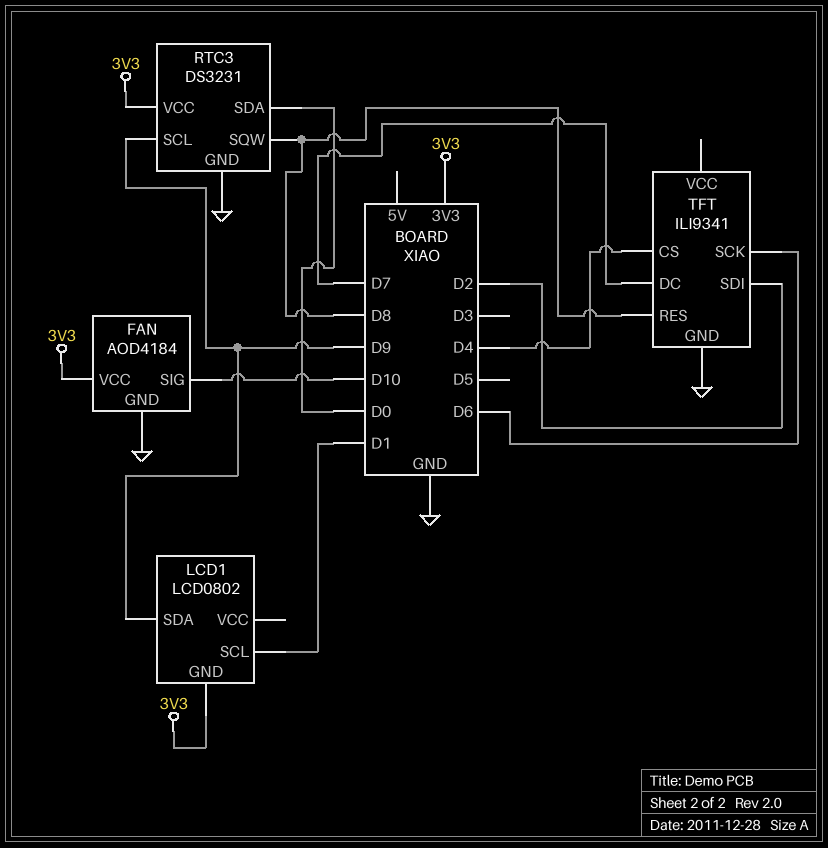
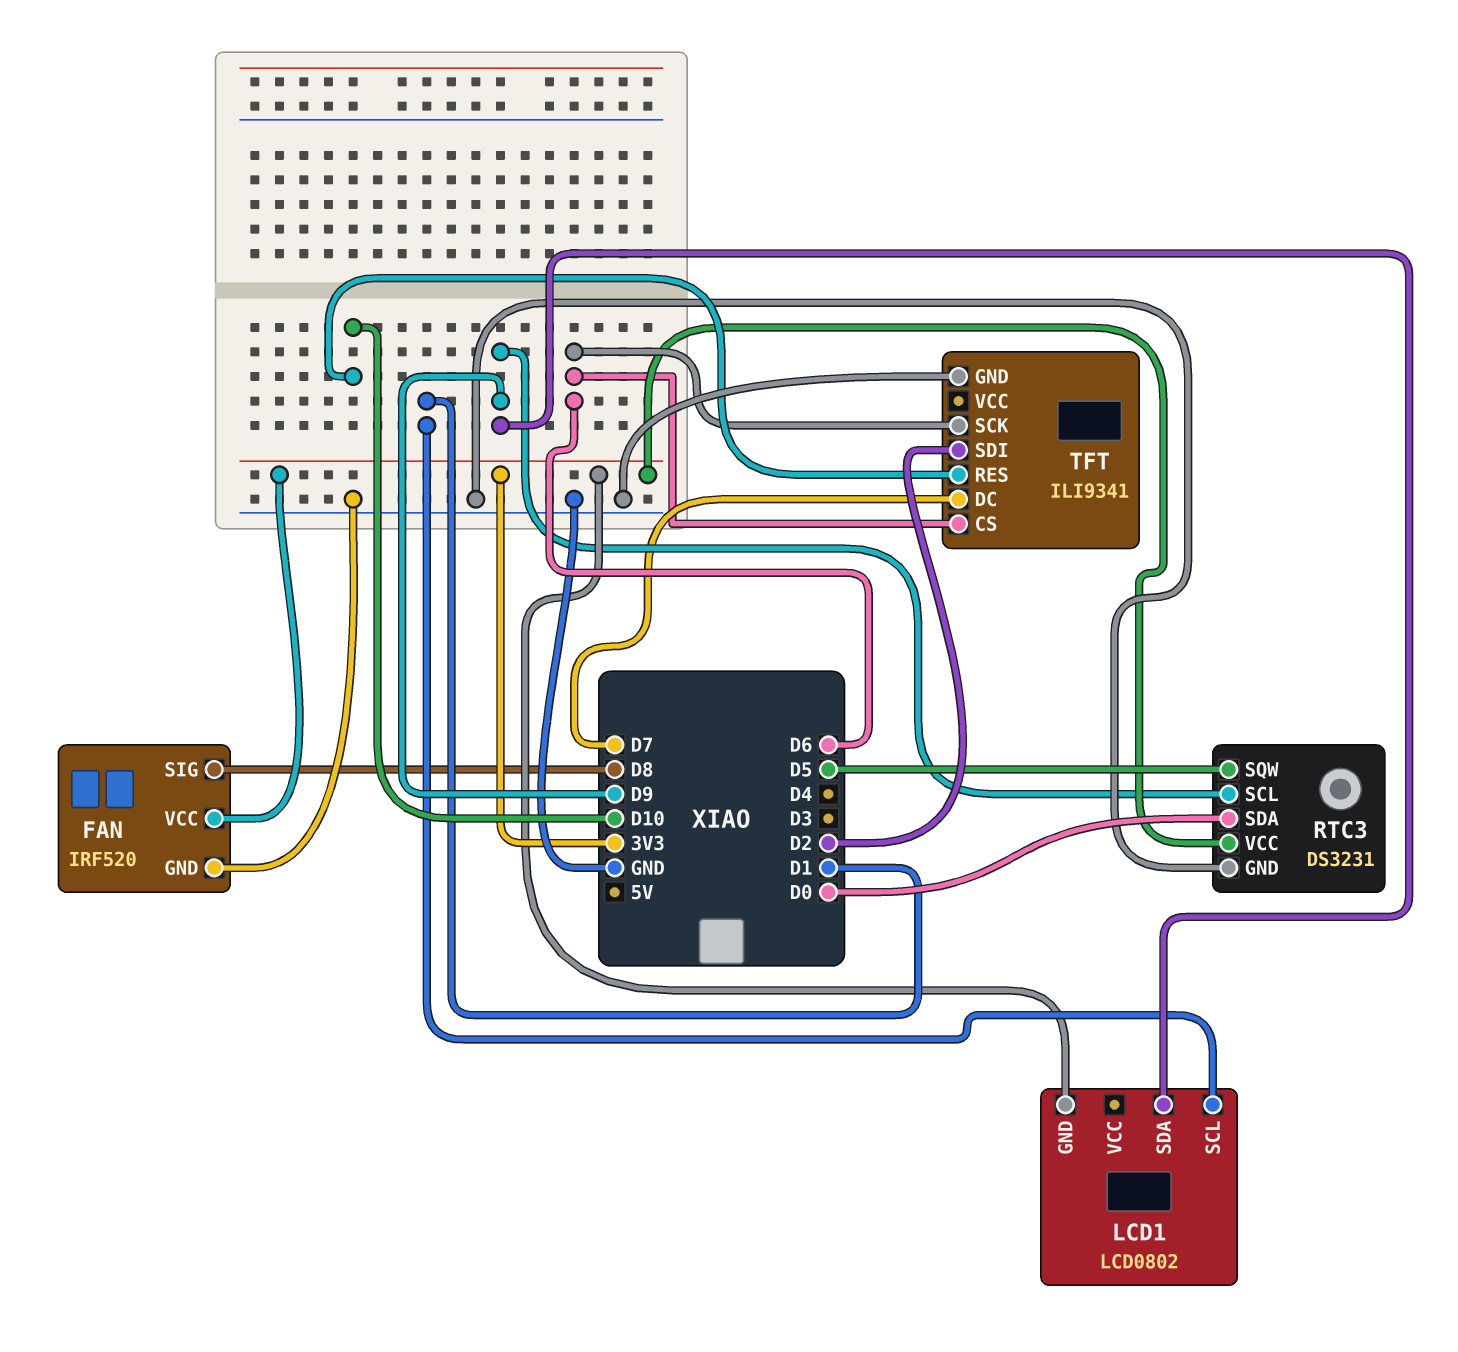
FAN: AOD4184 -> IRF520
FAN pin SIG: D10 -> D8
RTC3 pin SQW: D8 -> D5
TFT pin CS: D4 -> D6
TFT pin RES: D8 -> D10

